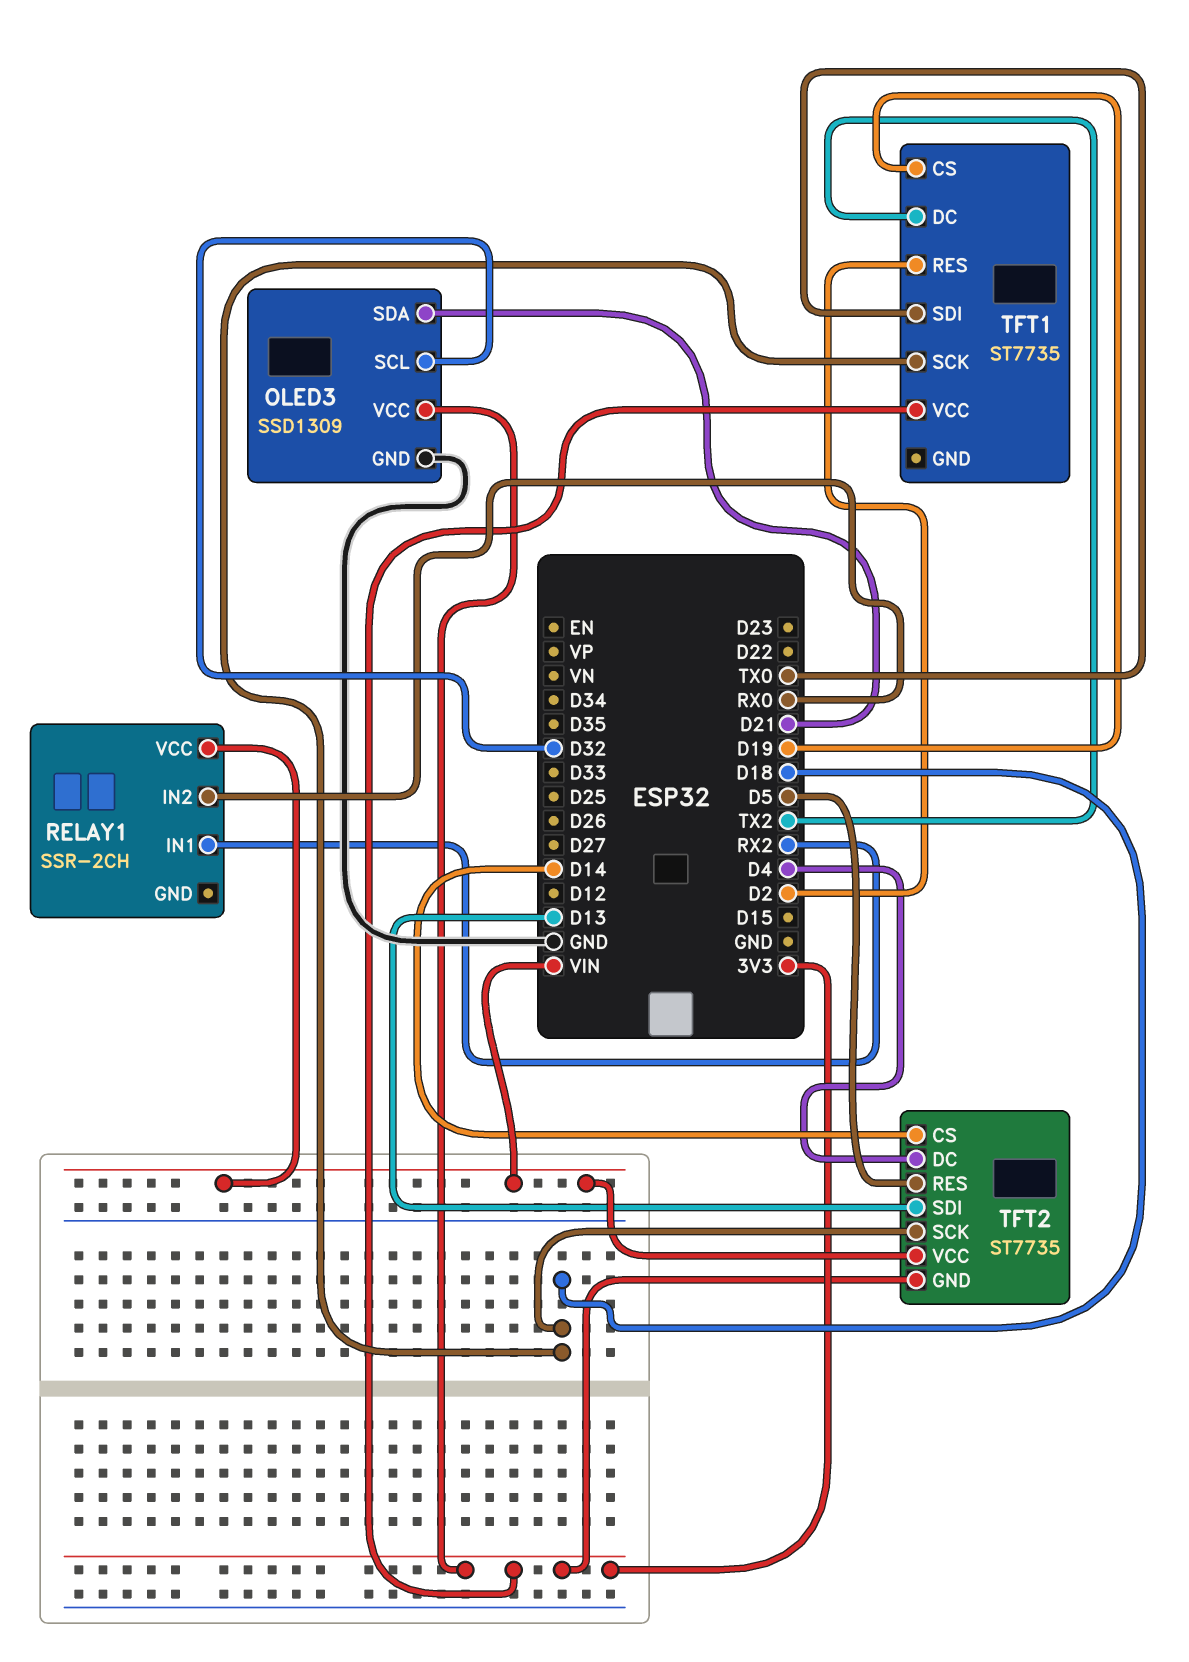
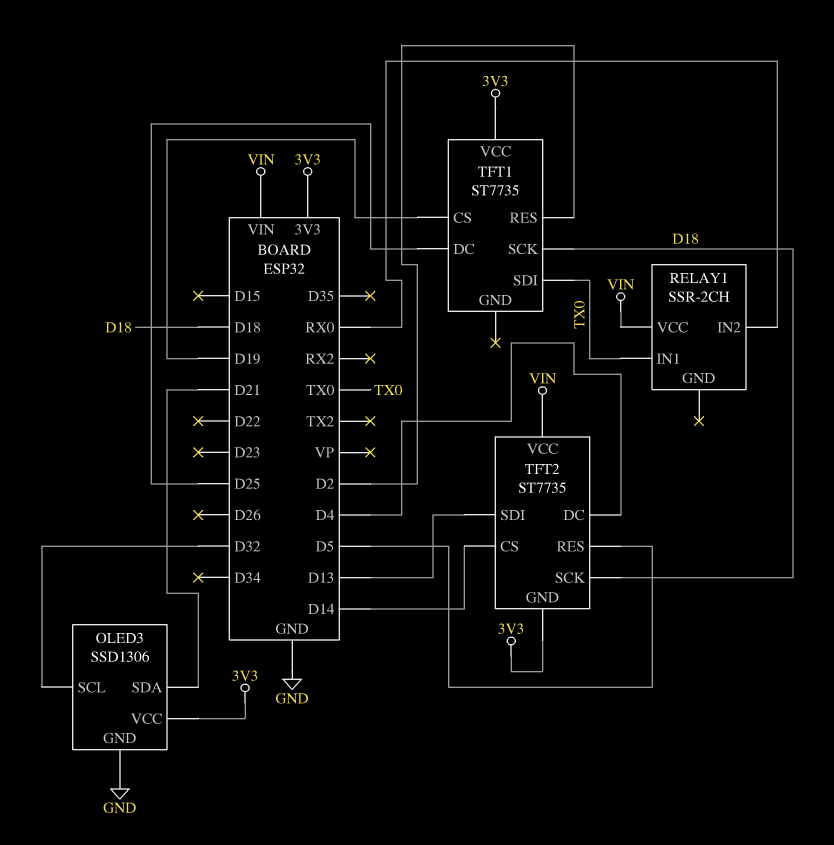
OLED3: SSD1309 -> SSD1306
RELAY1 pin IN1: RX2 -> TX0
TFT1 pin DC: TX2 -> D25

